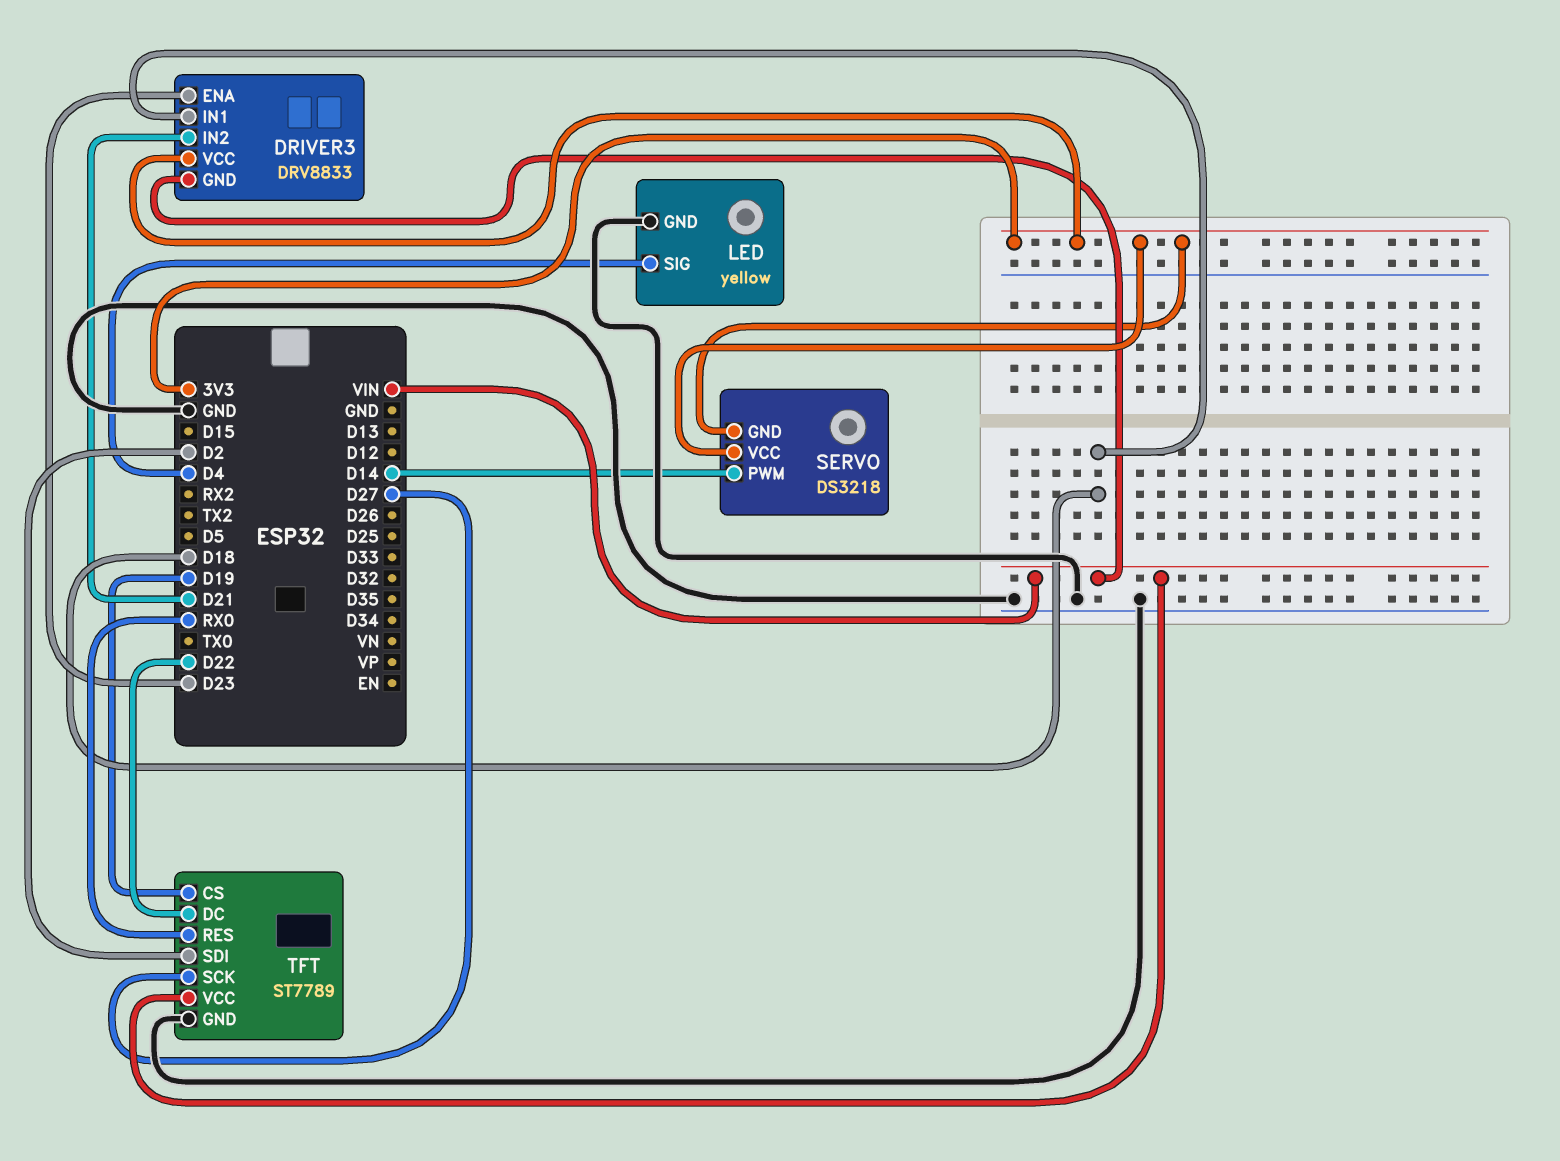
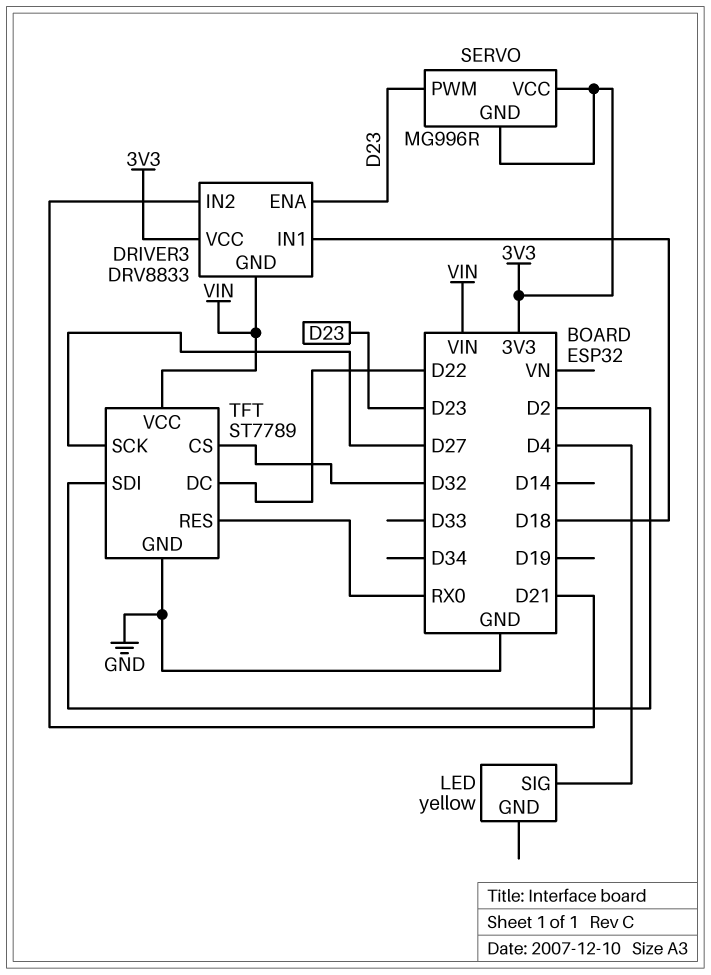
LED pin GND: GND -> none
SERVO: DS3218 -> MG996R
SERVO pin PWM: D14 -> D23
TFT pin CS: D19 -> D32

